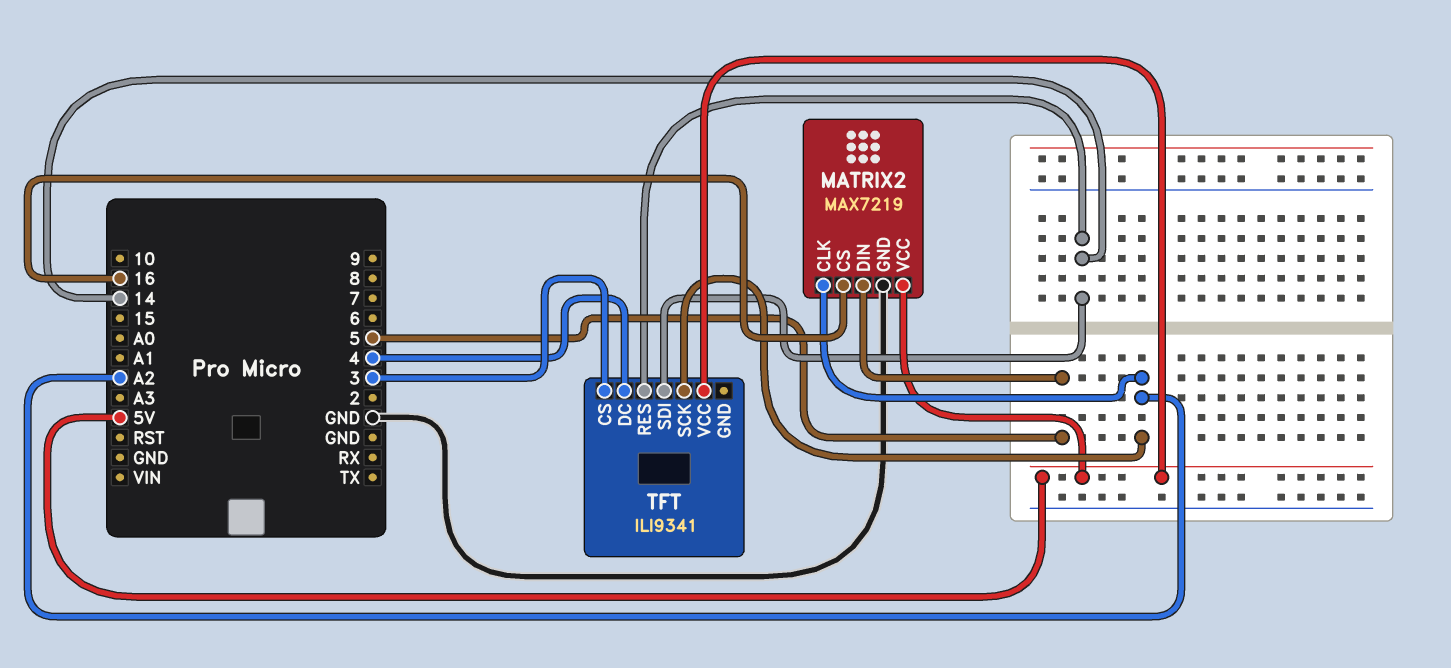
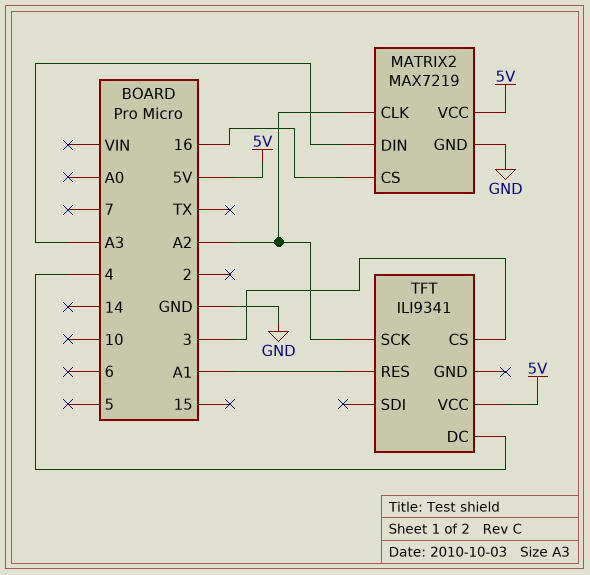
MATRIX2 pin DIN: 5 -> A3
TFT pin RES: 14 -> A1
TFT pin SDI: 14 -> none

